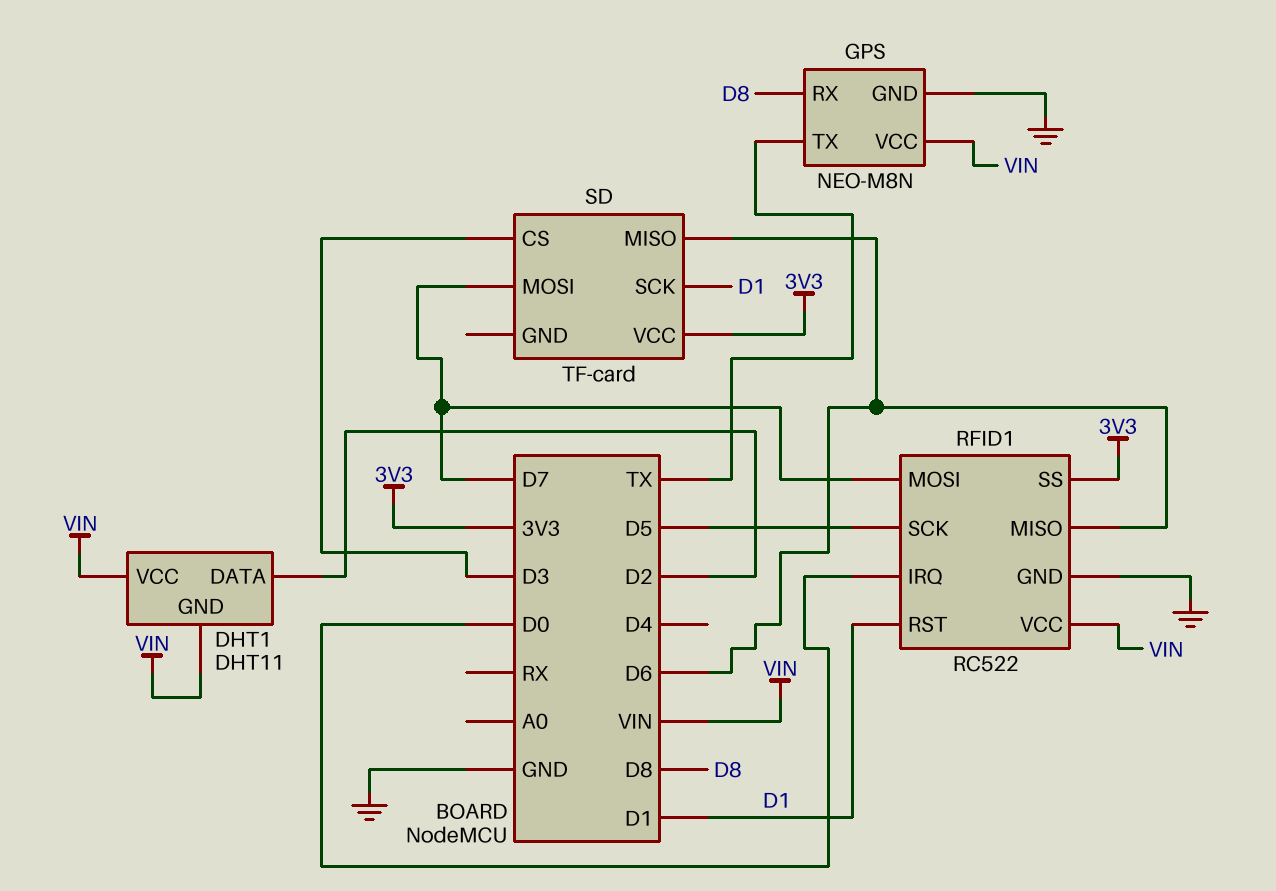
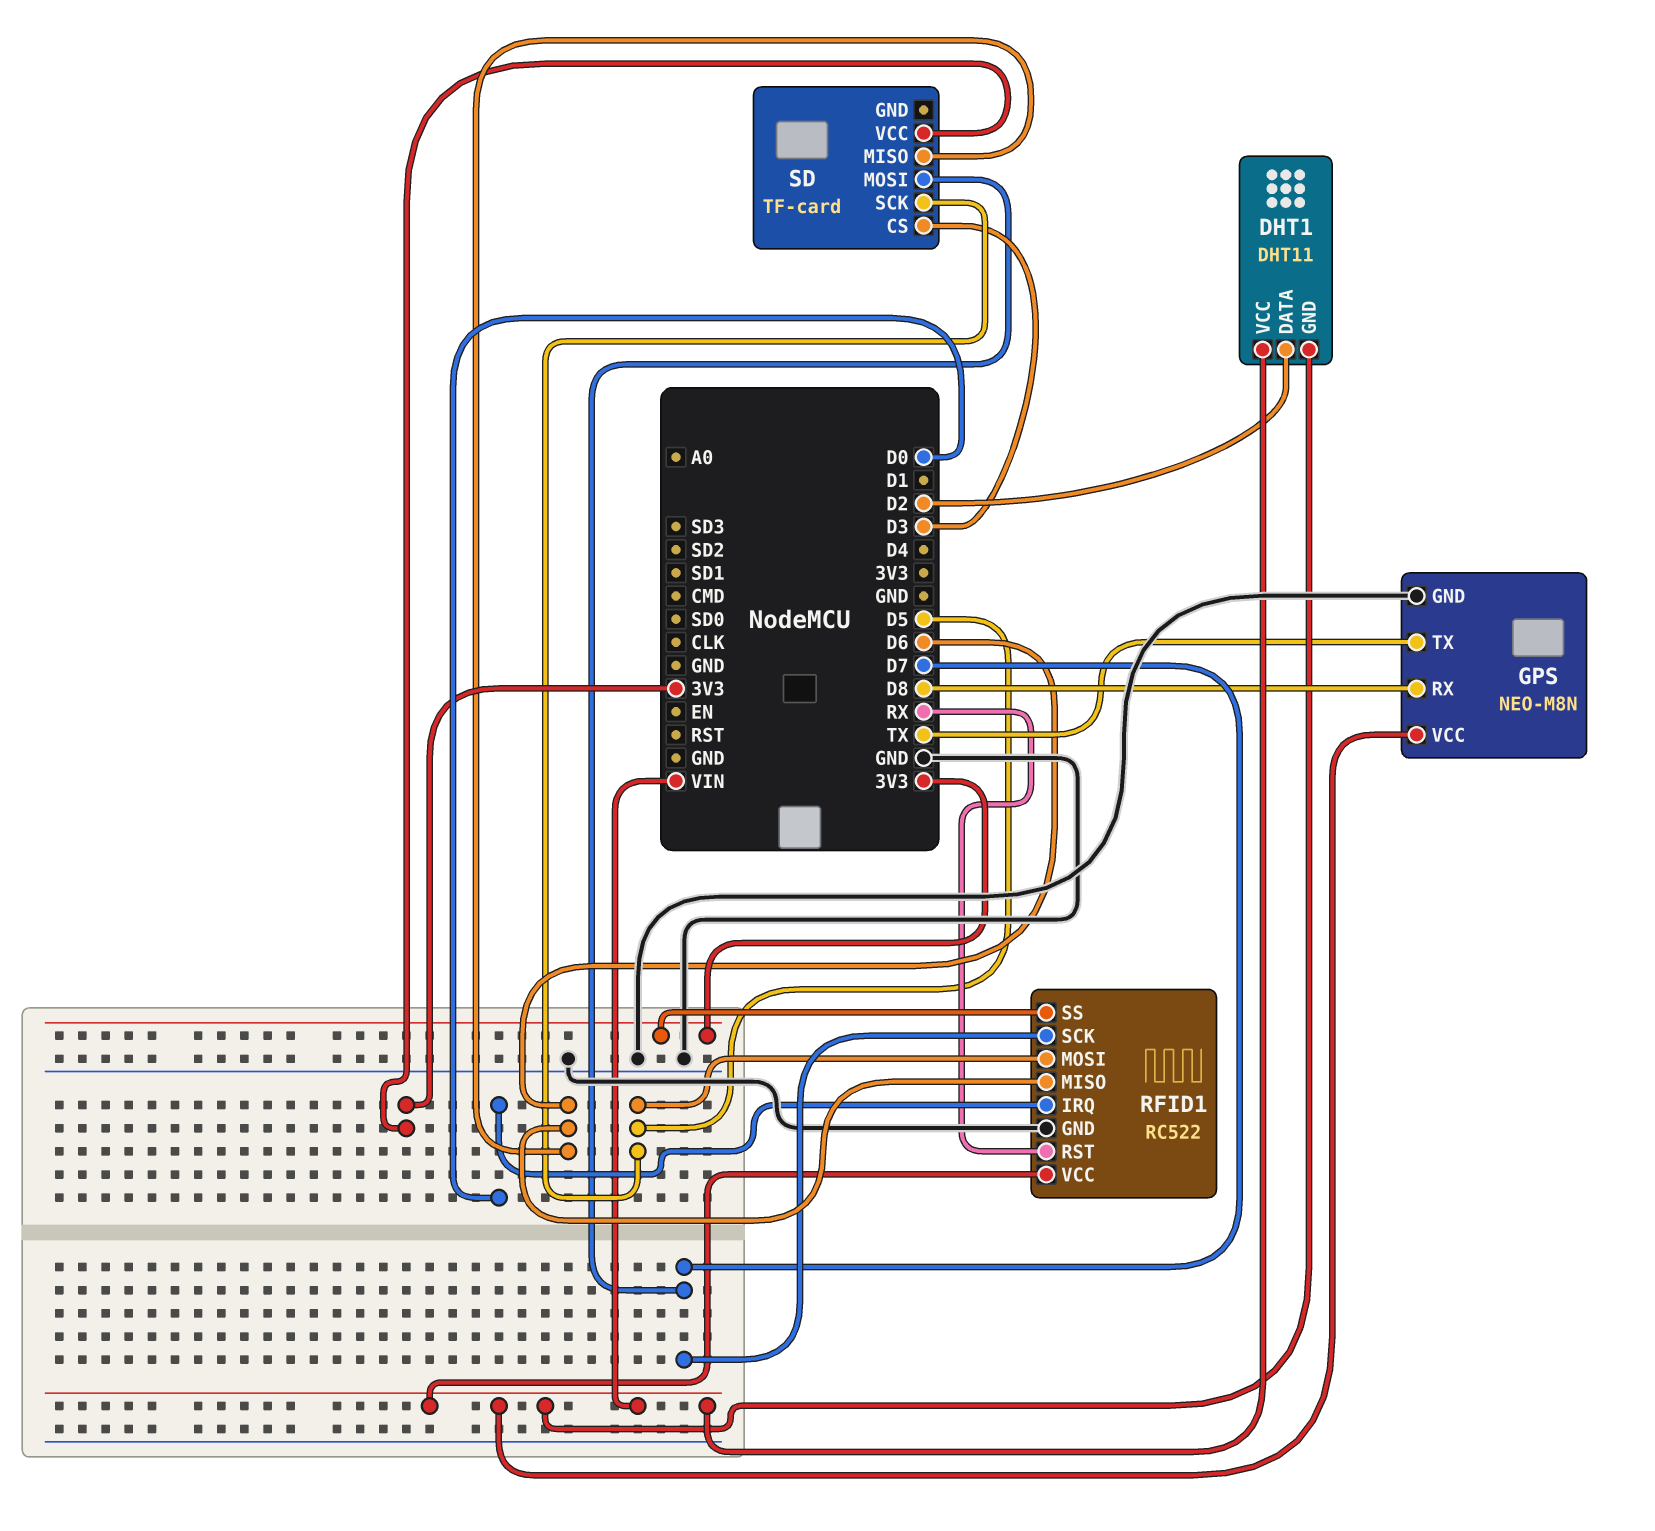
RFID1 pin MOSI: D7 -> D5
RFID1 pin RST: D1 -> RX
RFID1 pin SCK: D5 -> D7
SD pin SCK: D1 -> D5

